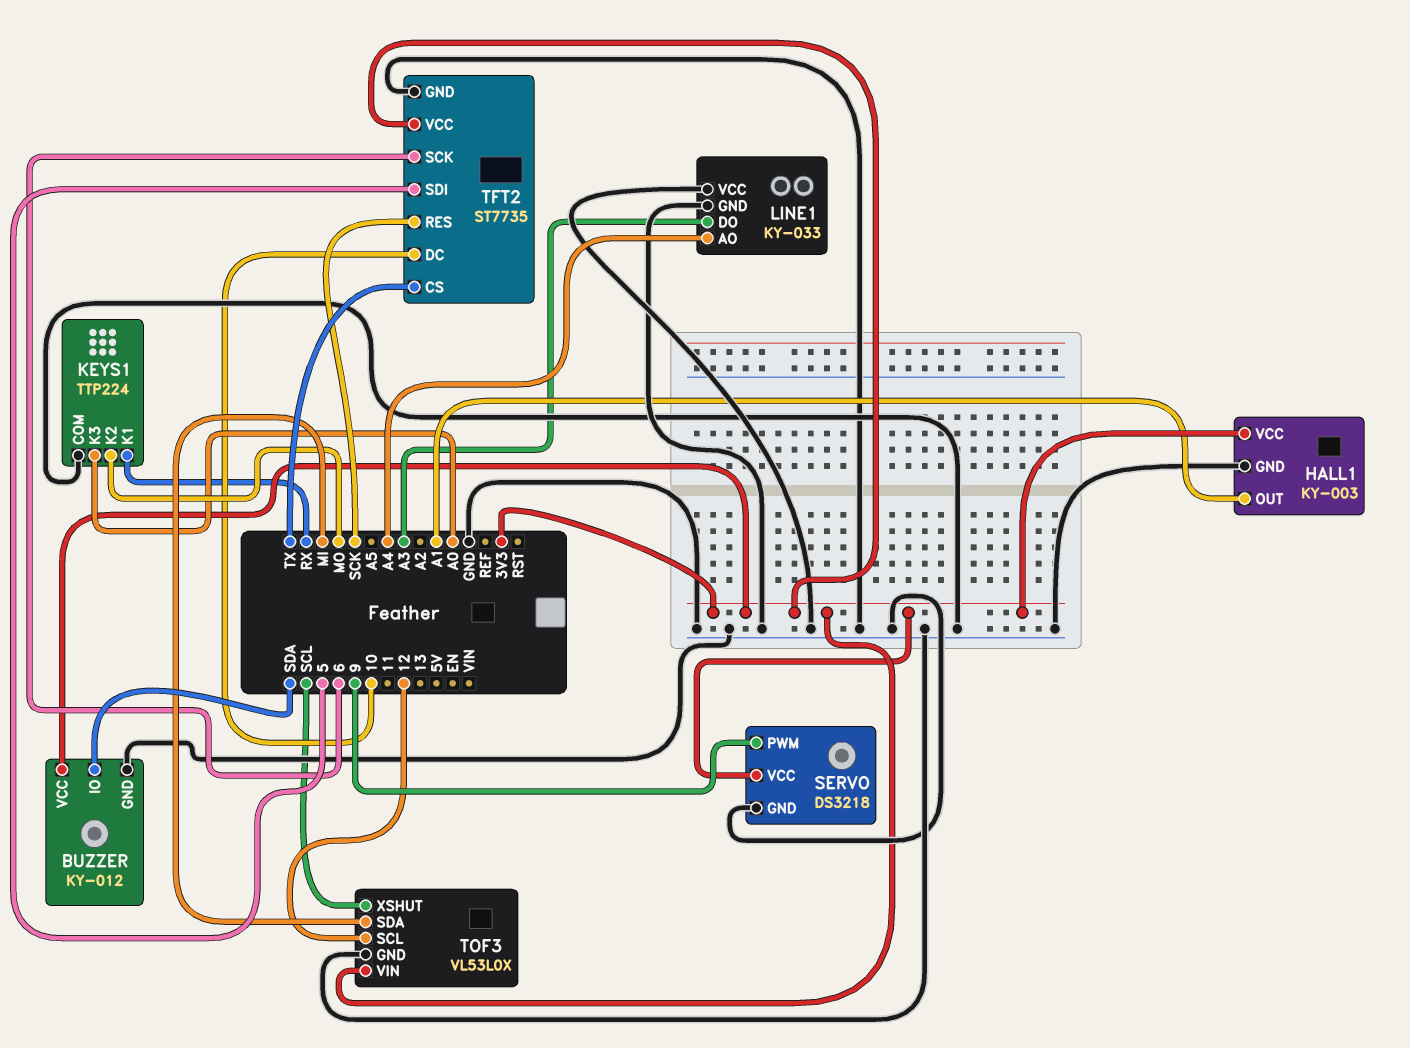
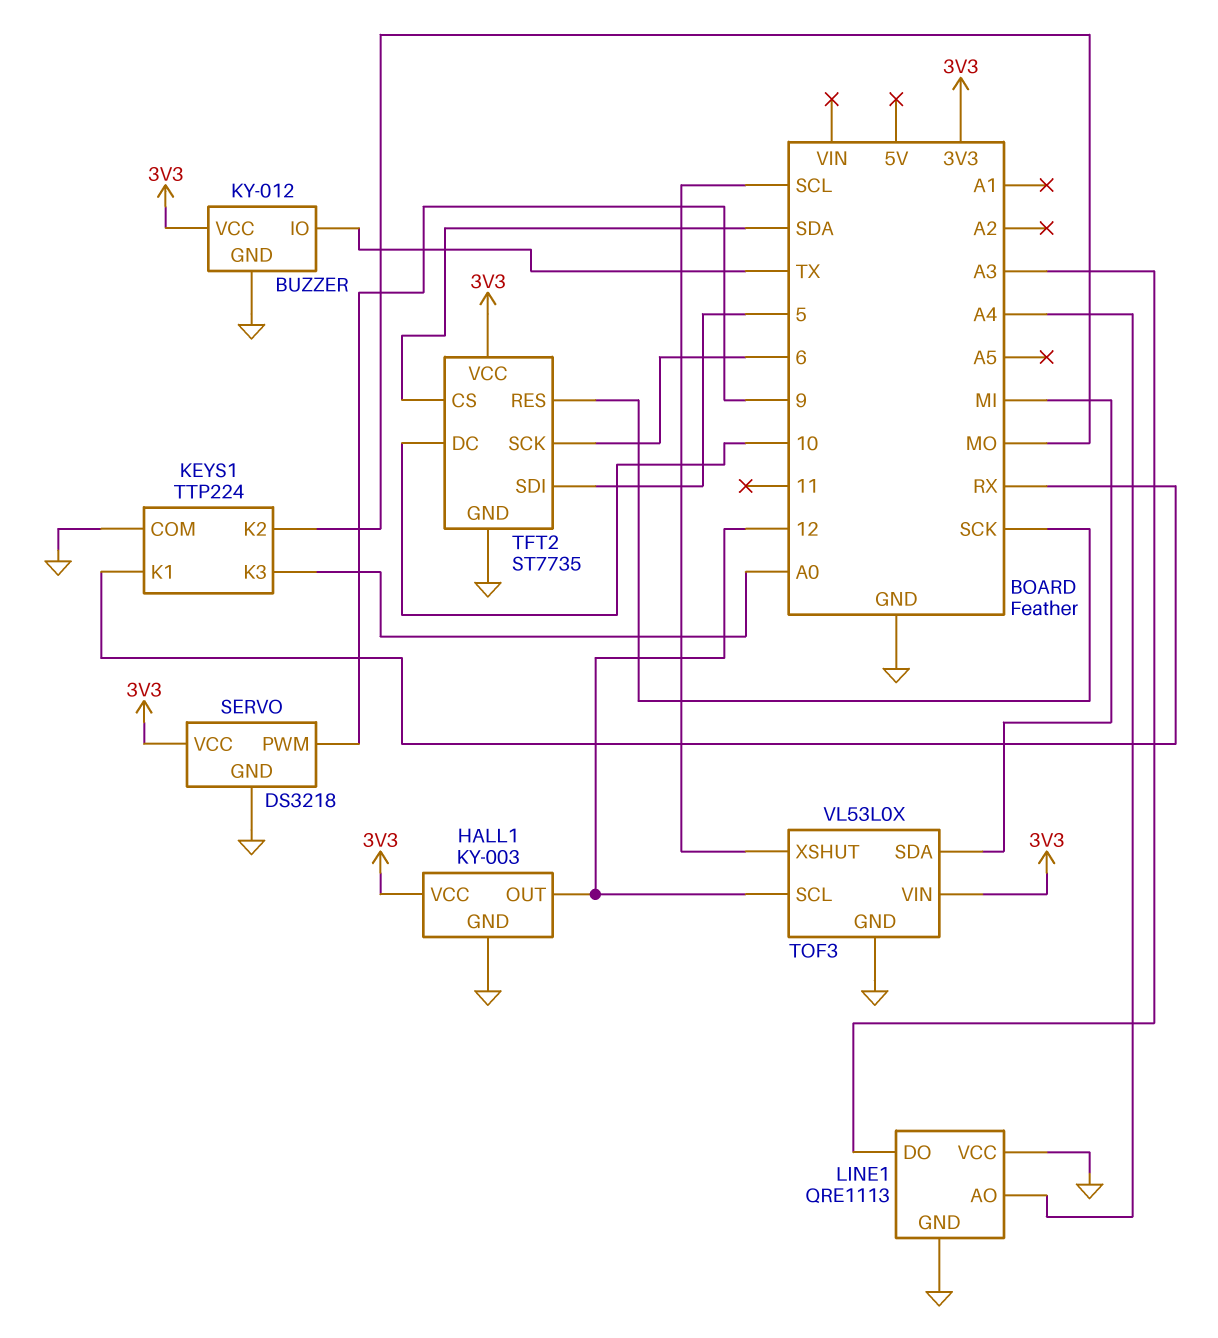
BUZZER pin IO: SDA -> TX
HALL1 pin OUT: A1 -> 12
LINE1: KY-033 -> QRE1113
TFT2 pin CS: TX -> SDA

